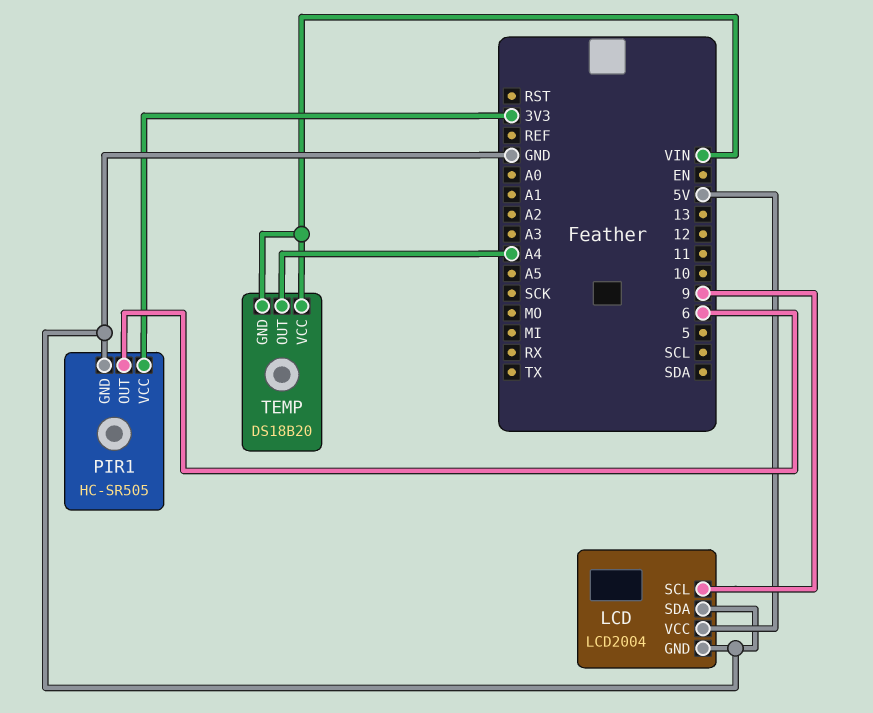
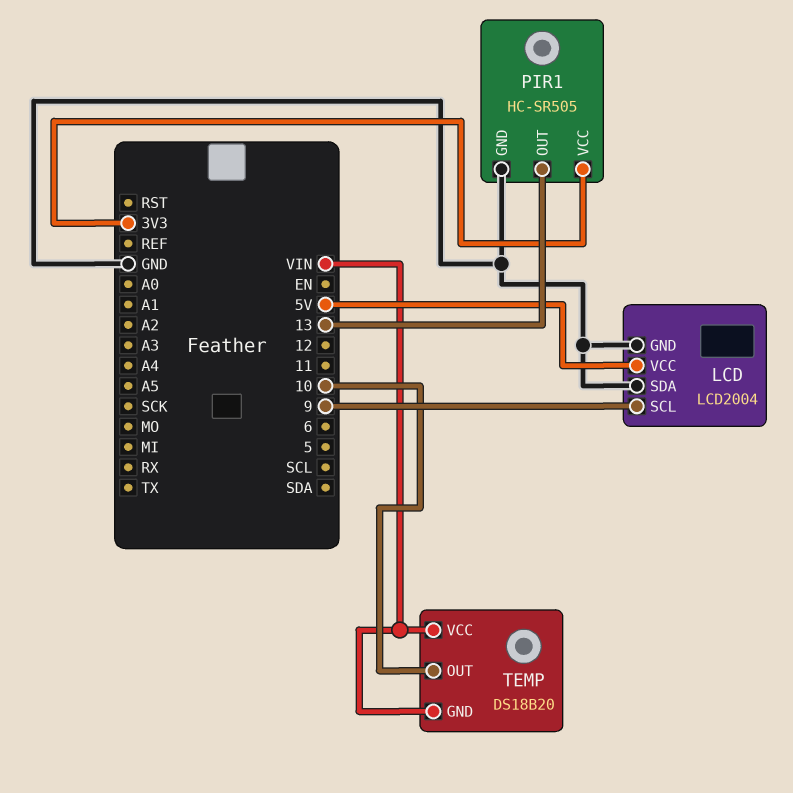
PIR1 pin OUT: 6 -> 13
TEMP pin OUT: A4 -> 10

